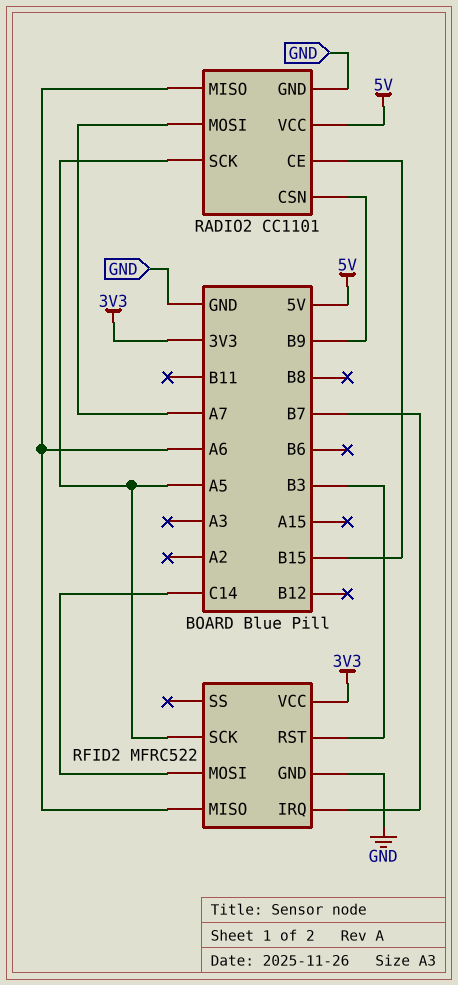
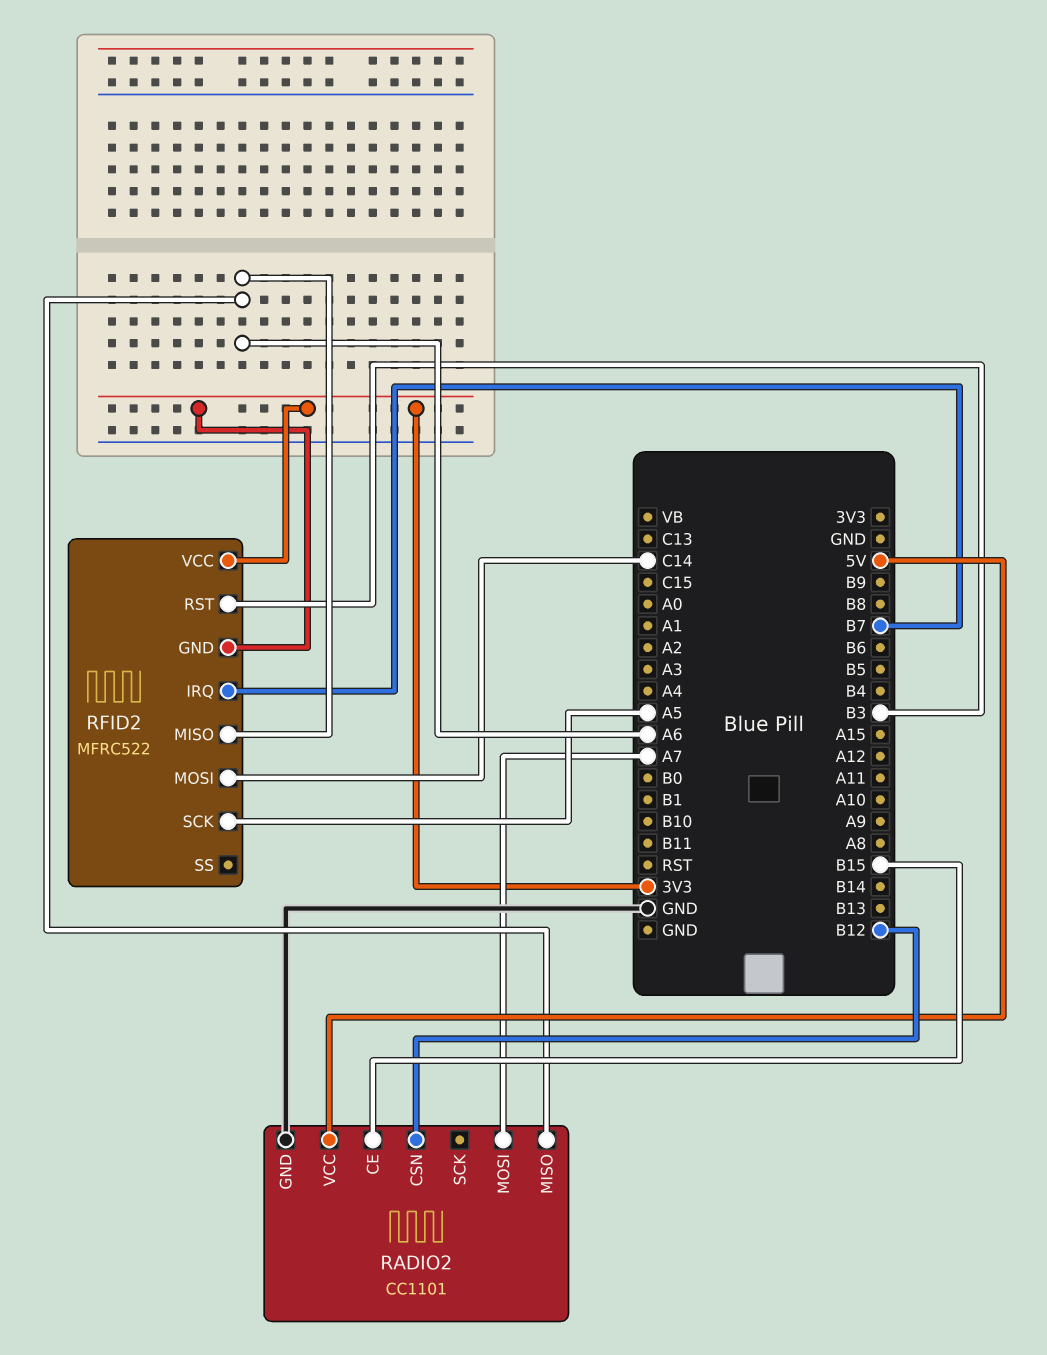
RADIO2 pin CSN: B9 -> B12
RADIO2 pin SCK: A5 -> none
RFID2 pin GND: GND -> 3V3

